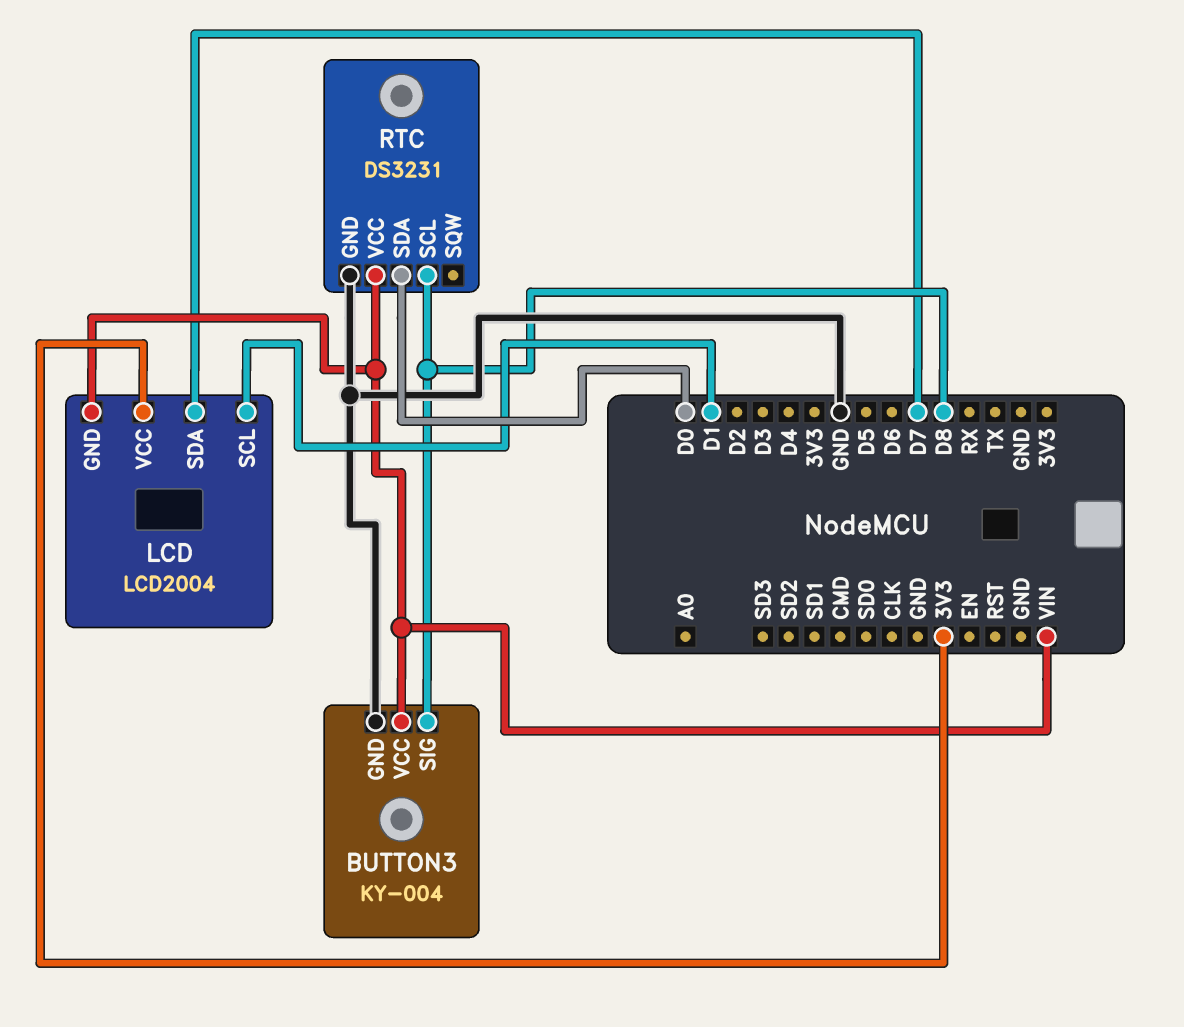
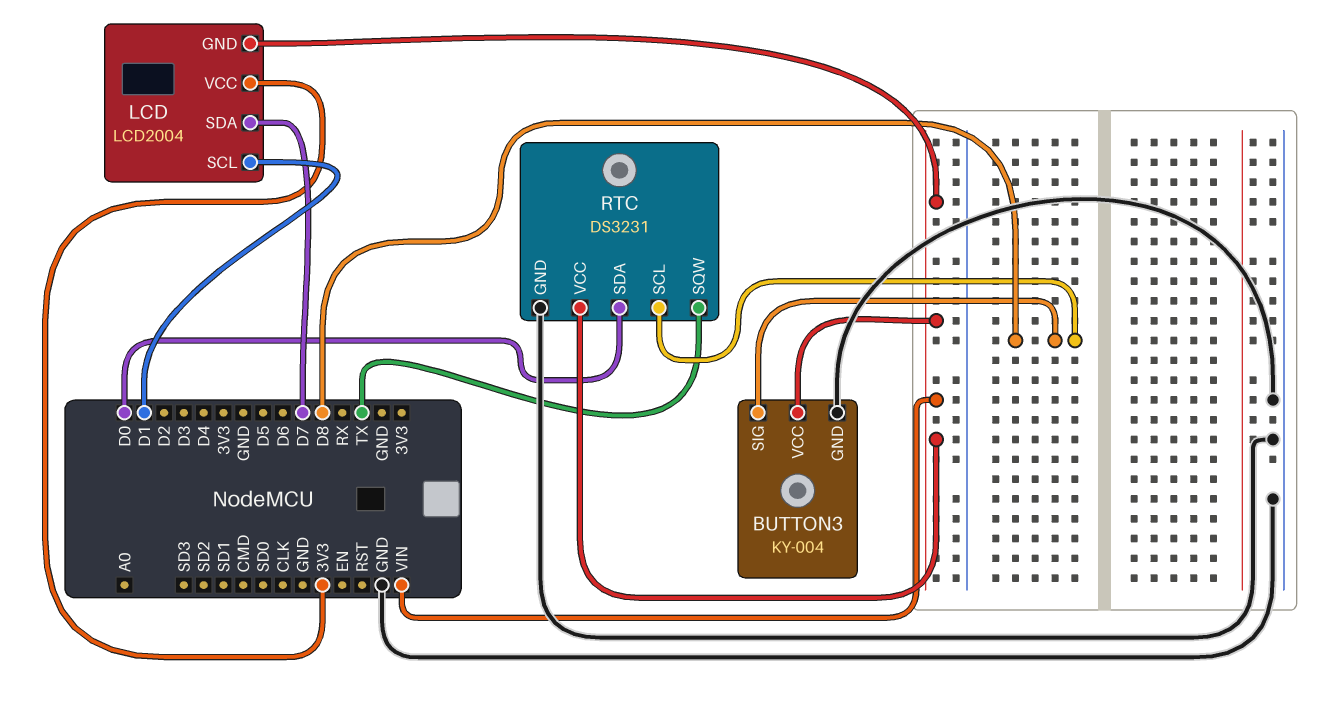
RTC pin SQW: none -> TX

